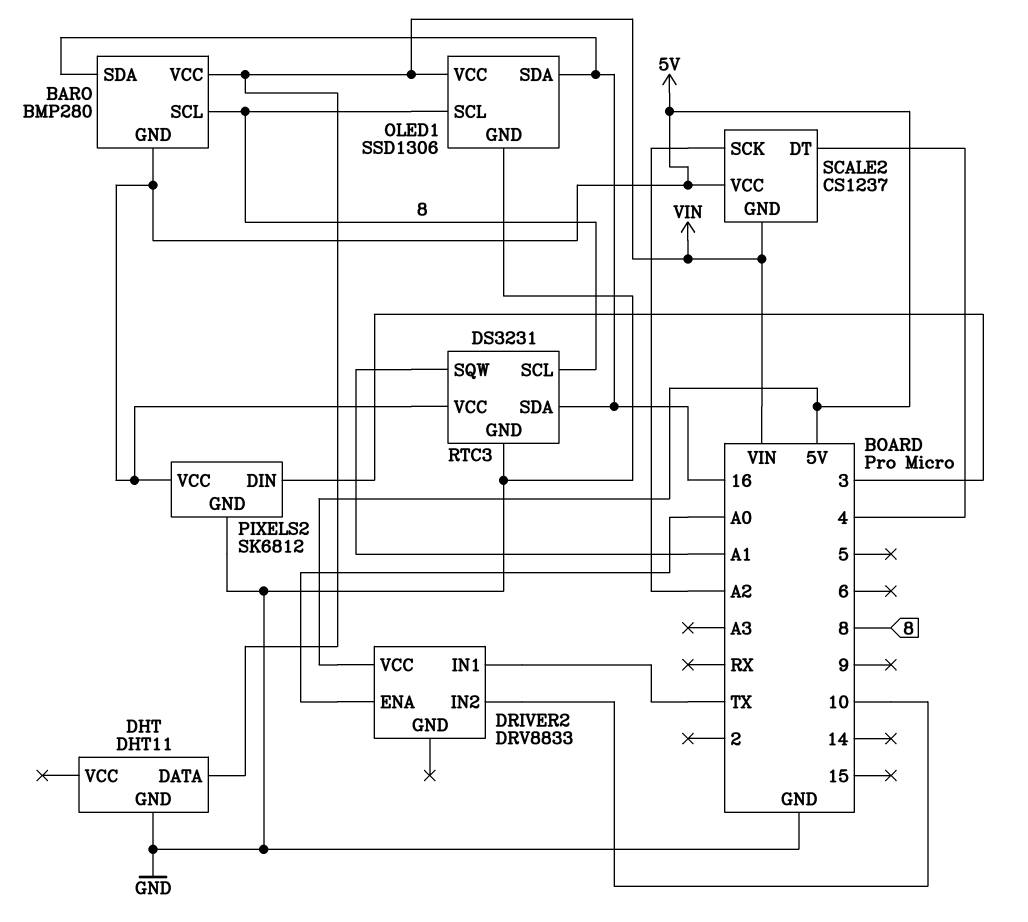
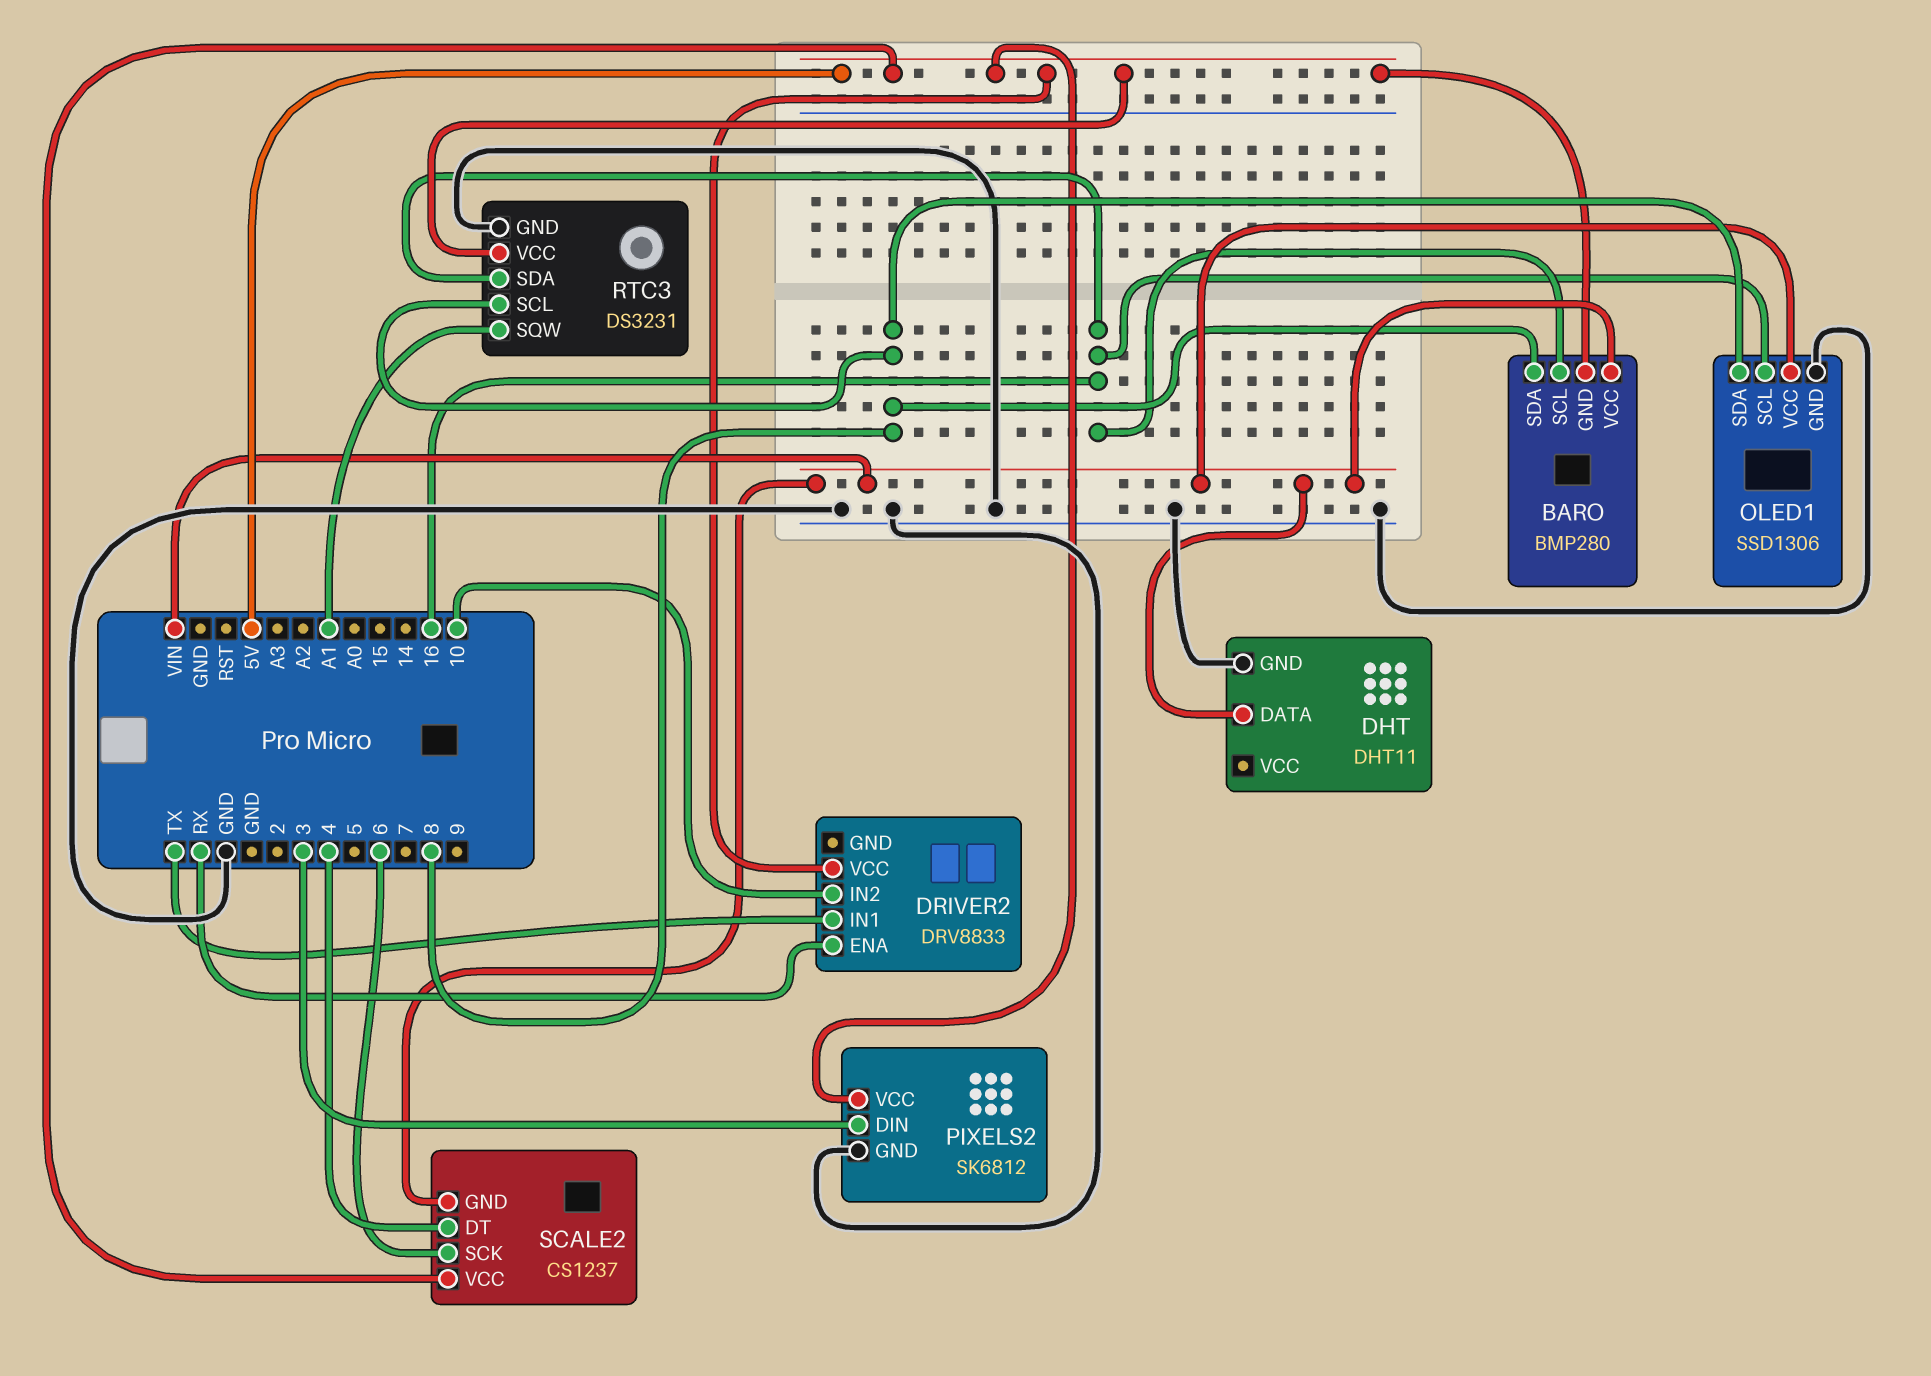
BARO pin SCL: 8 -> 16
BARO pin SDA: 16 -> 8
DRIVER2 pin ENA: A0 -> RX
OLED1 pin SCL: 8 -> 16
OLED1 pin SDA: 16 -> 8
SCALE2 pin SCK: A2 -> 6

